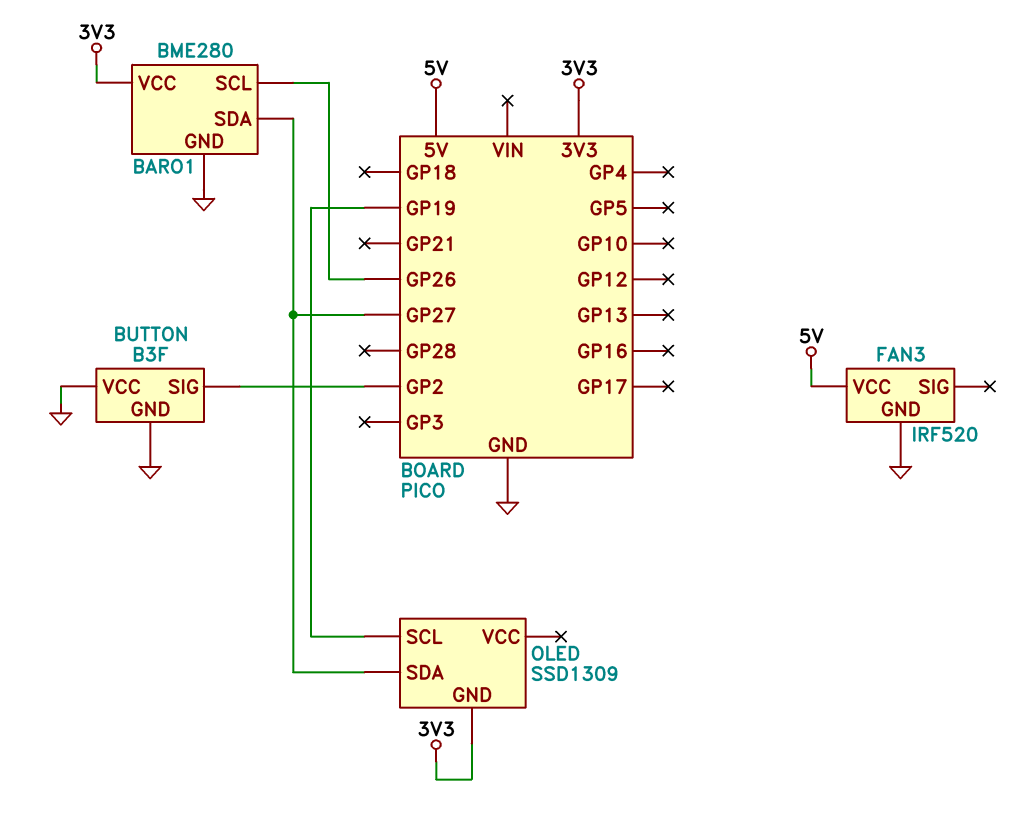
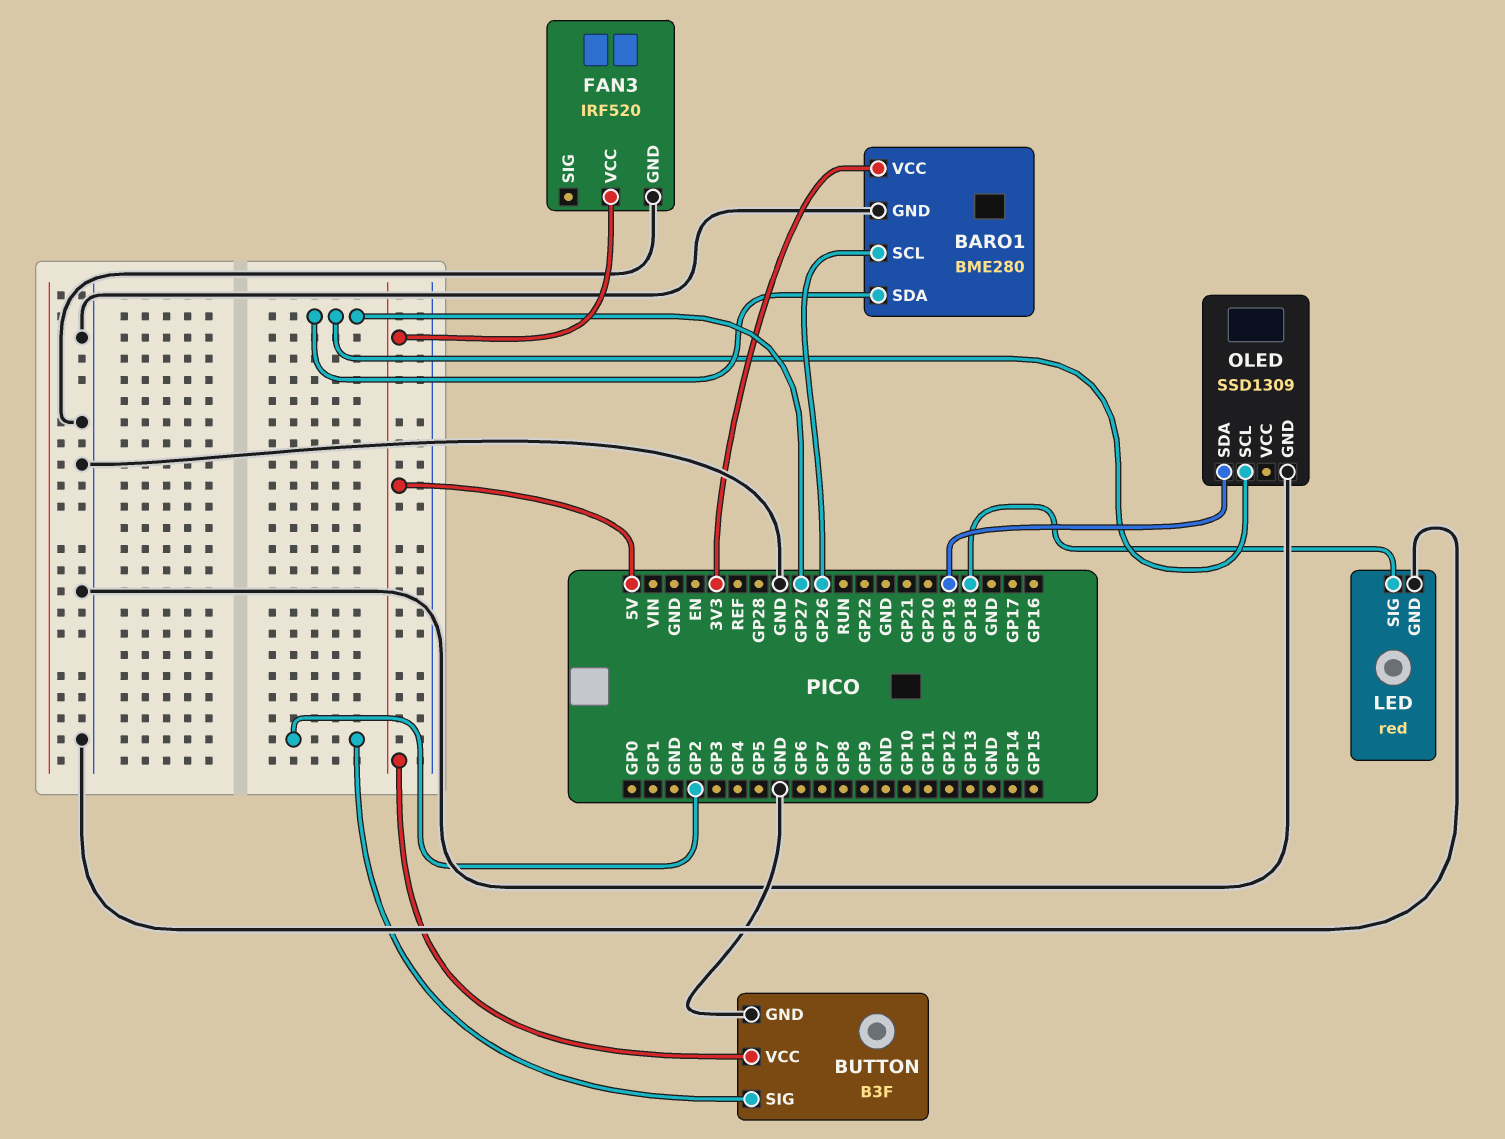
BUTTON pin VCC: GND -> 5V
LED: none -> red
LED pin GND: none -> GND
LED pin SIG: none -> GP18
OLED pin GND: 3V3 -> GND
OLED pin SCL: GP19 -> GP27
OLED pin SDA: GP27 -> GP19

